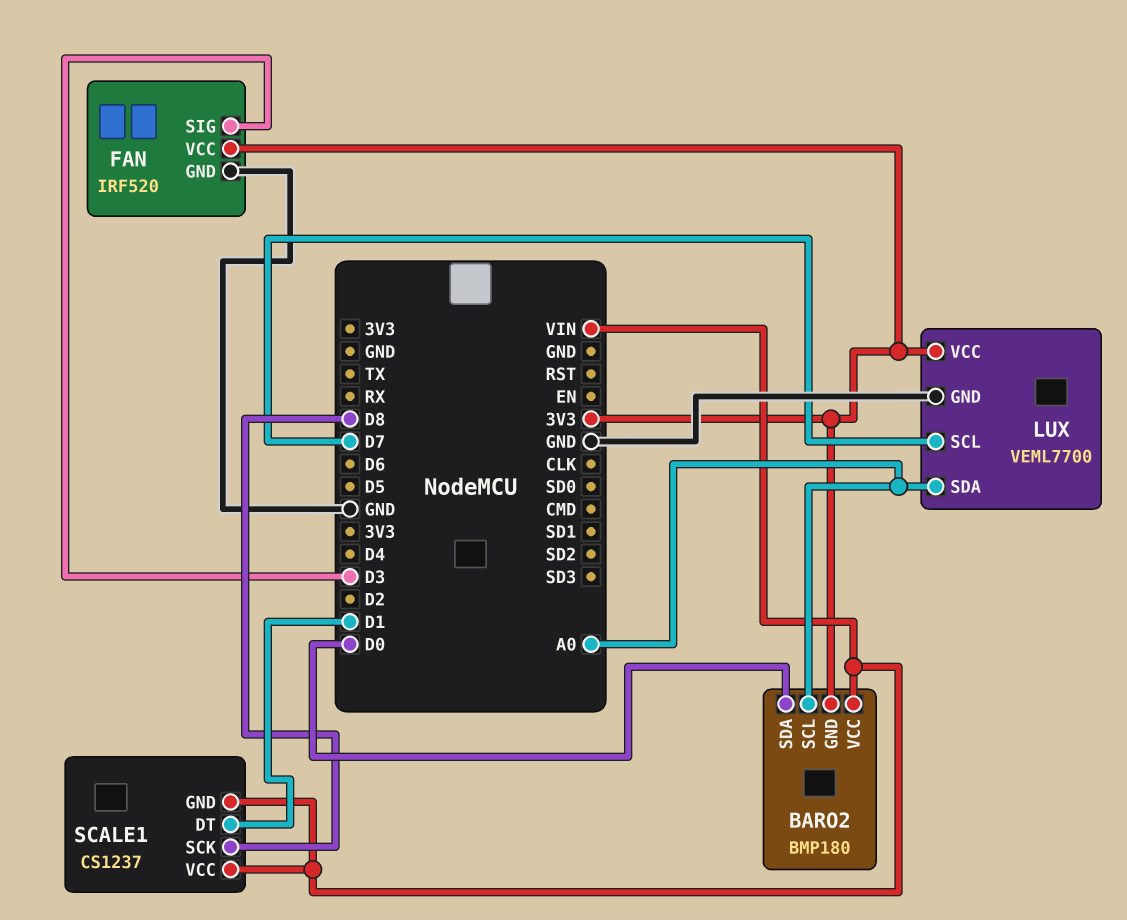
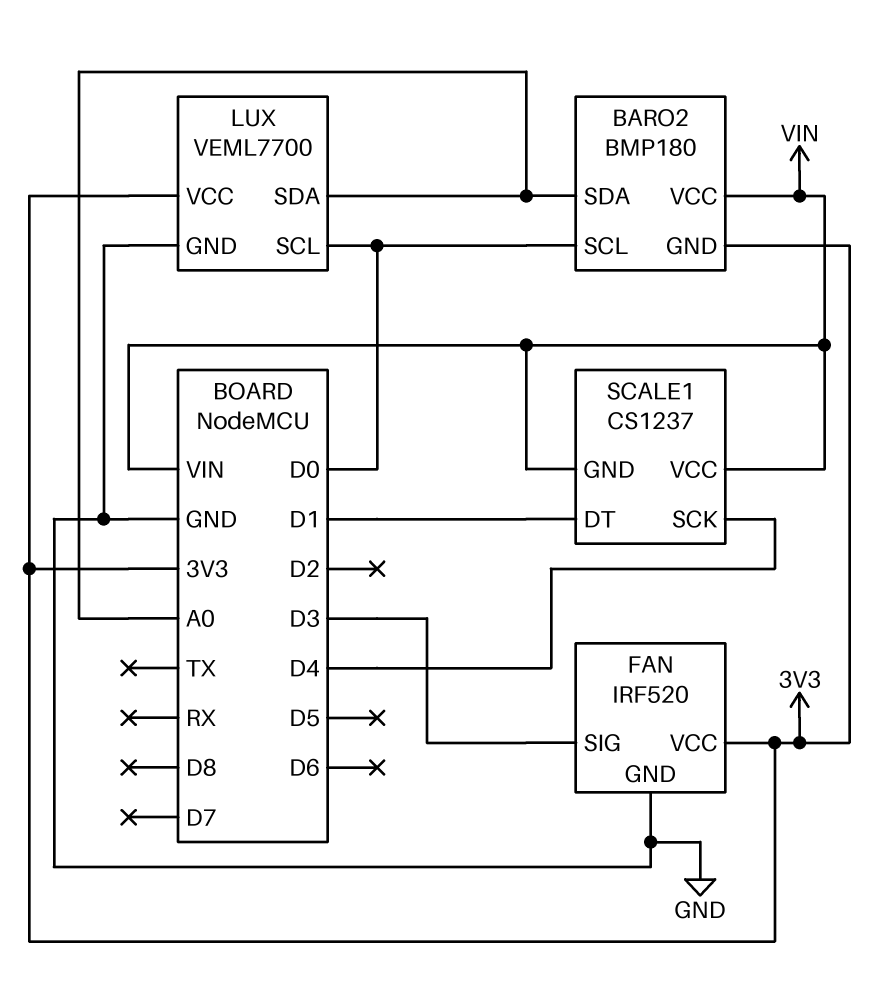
BARO2 pin SCL: A0 -> D0
BARO2 pin SDA: D0 -> A0
LUX pin SCL: D7 -> D0
SCALE1 pin SCK: D8 -> D4

